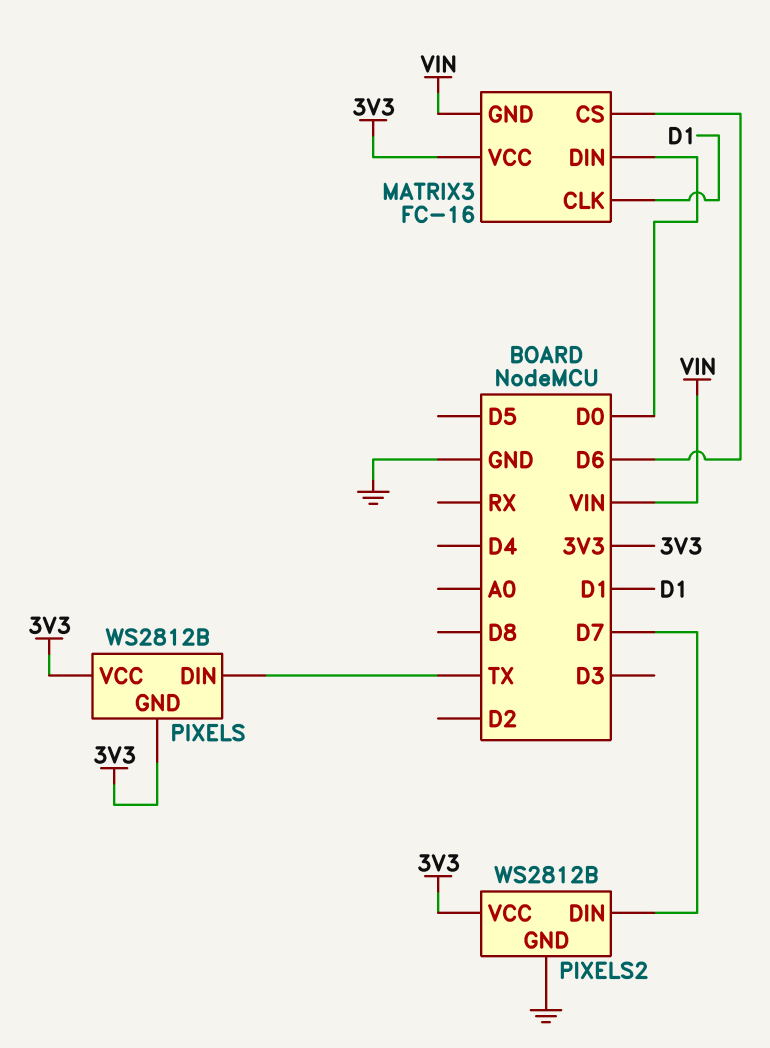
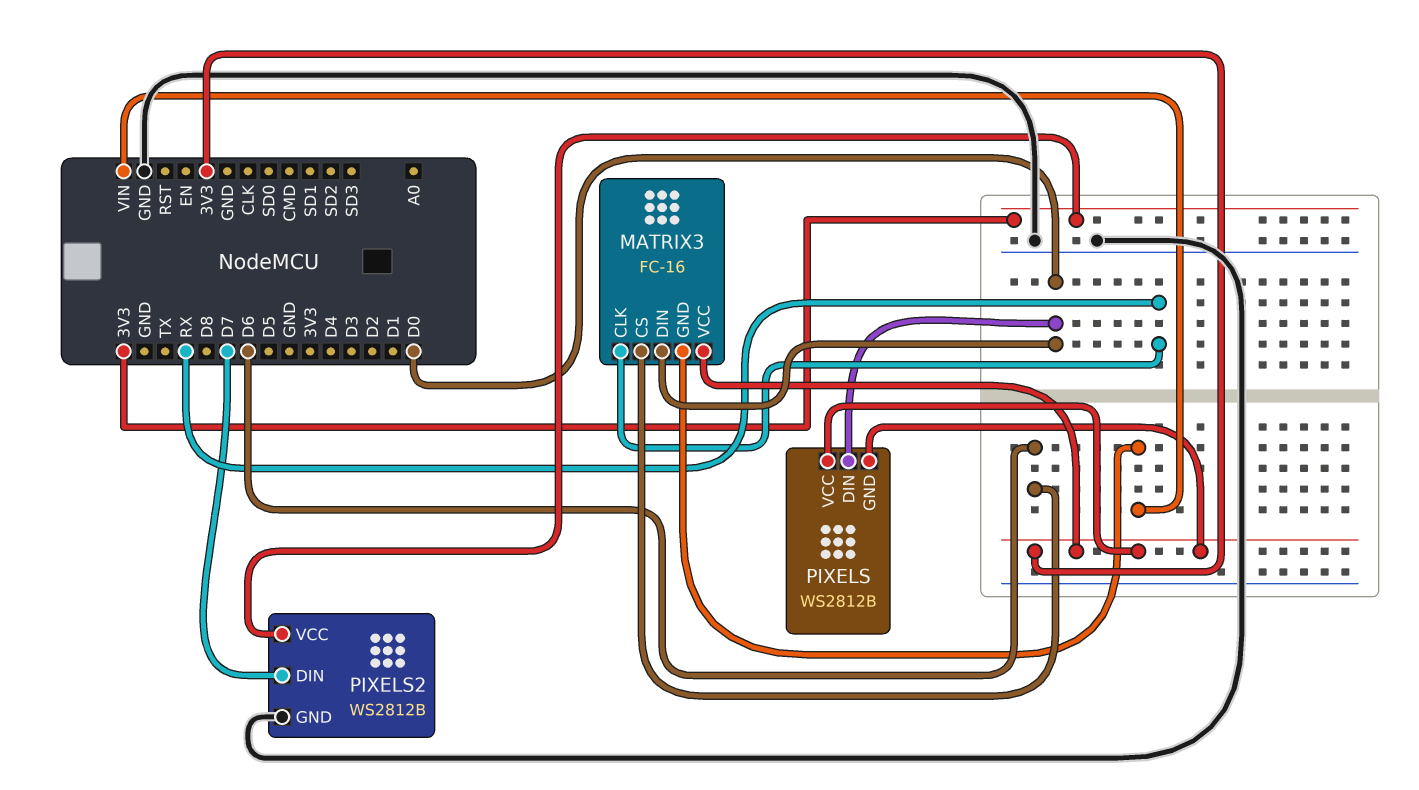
MATRIX3 pin CLK: D1 -> RX
PIXELS pin DIN: TX -> D0

